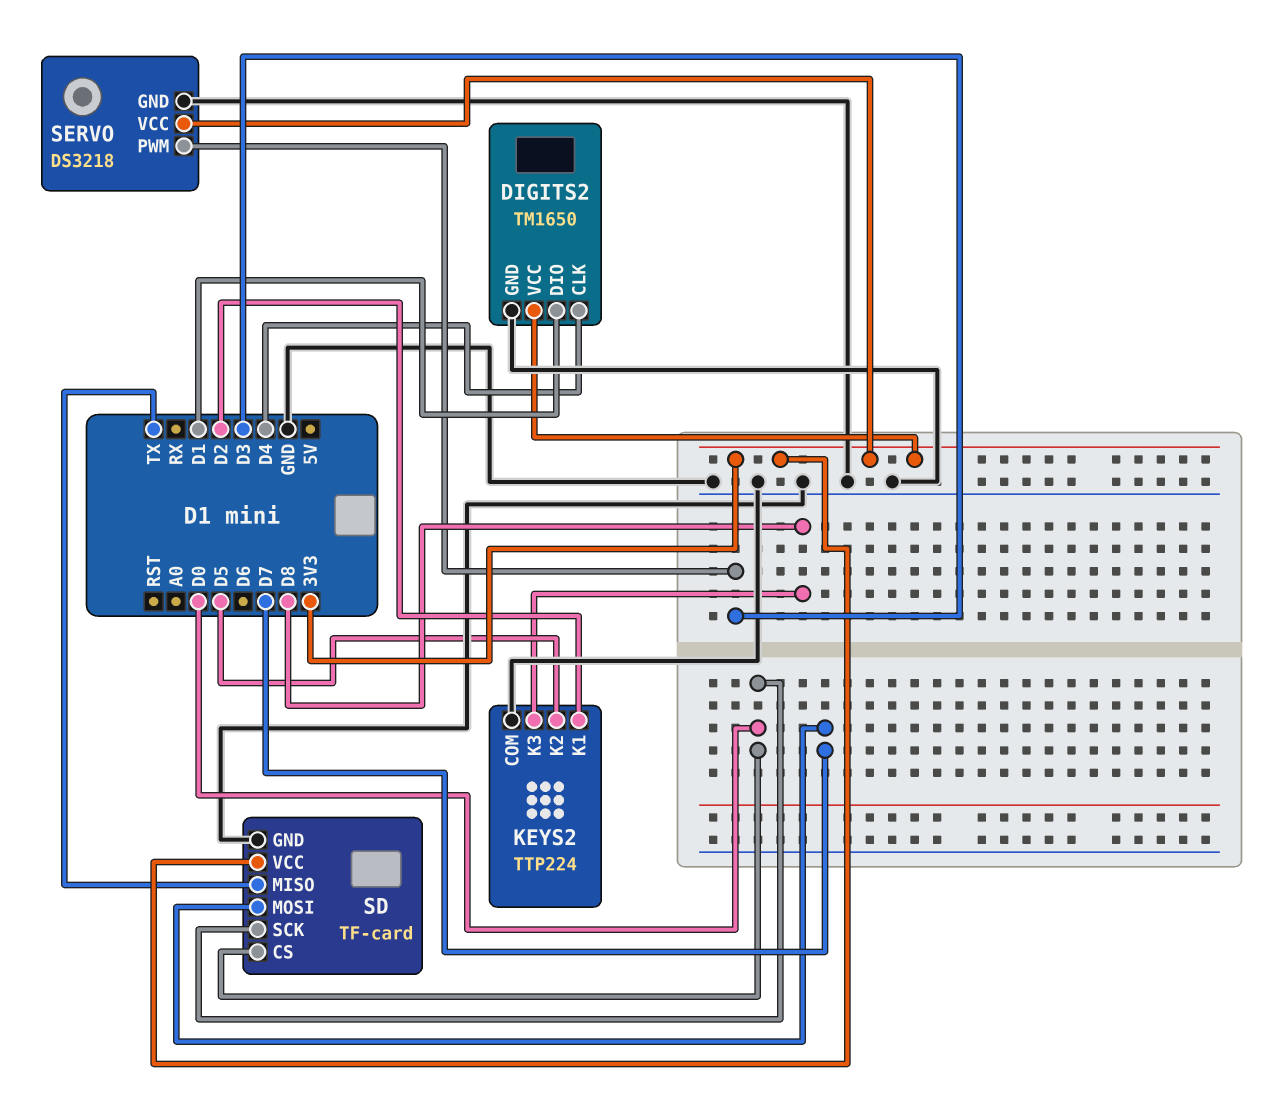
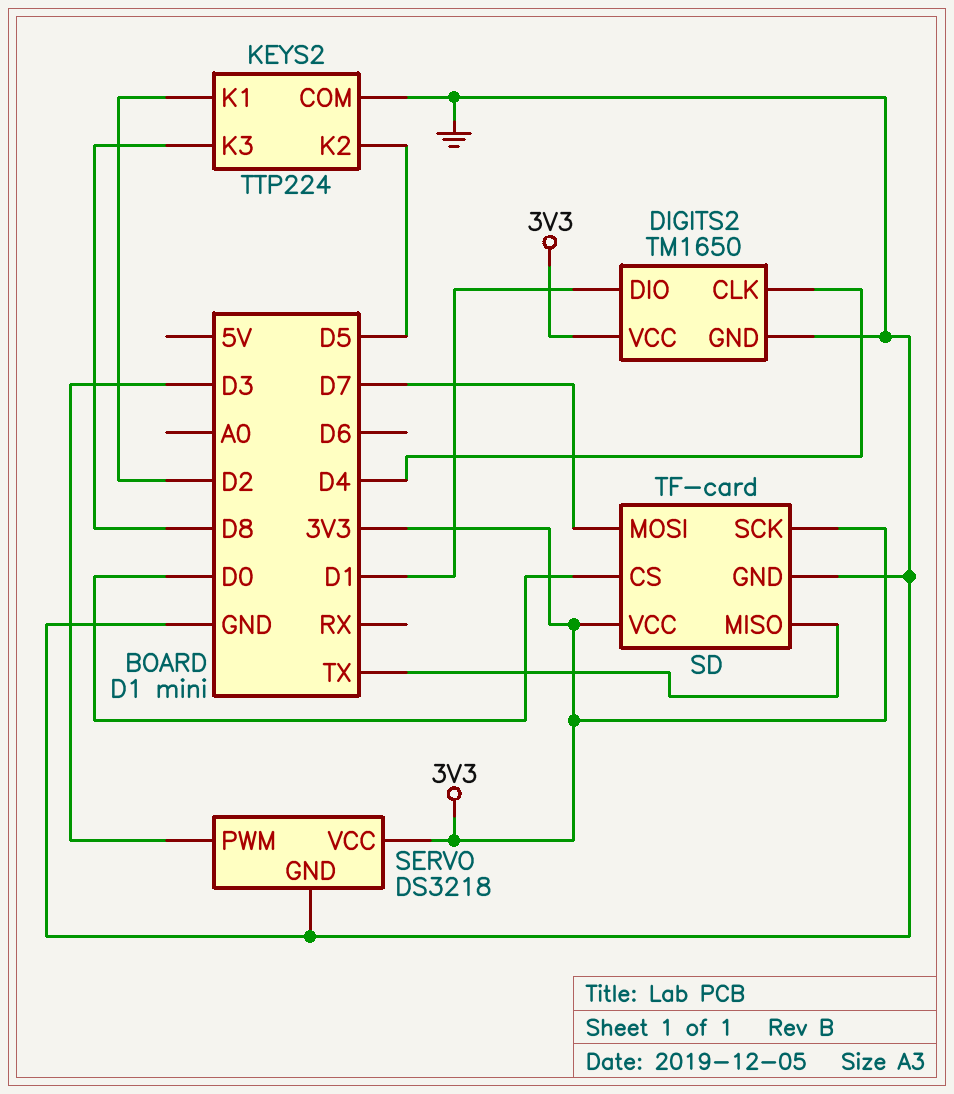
SD pin SCK: D0 -> 3V3

